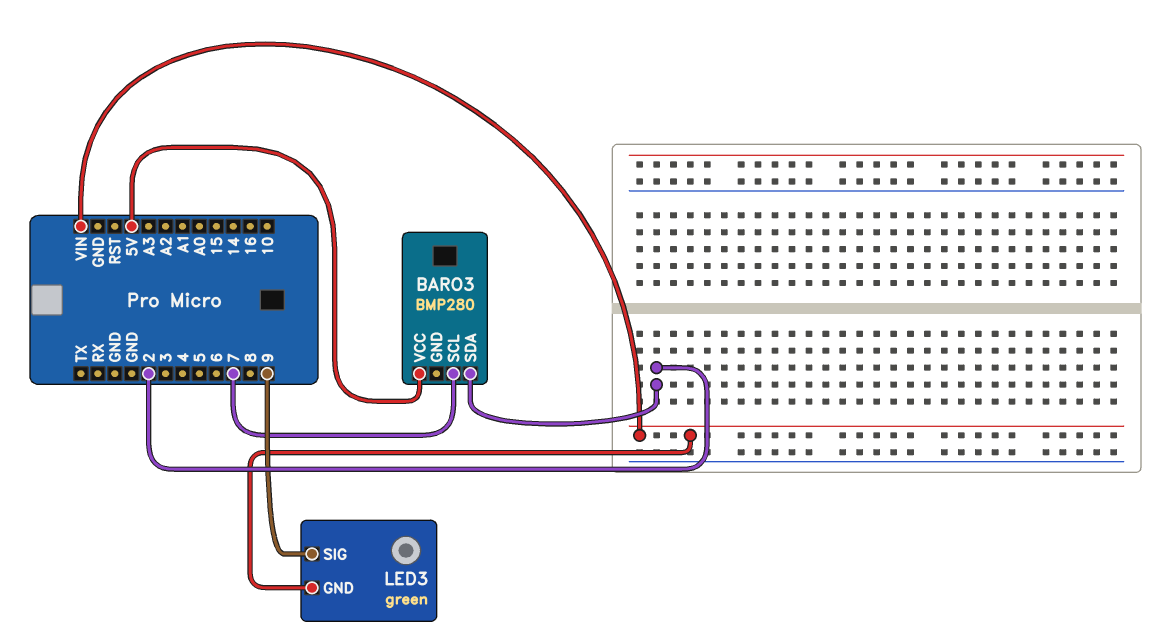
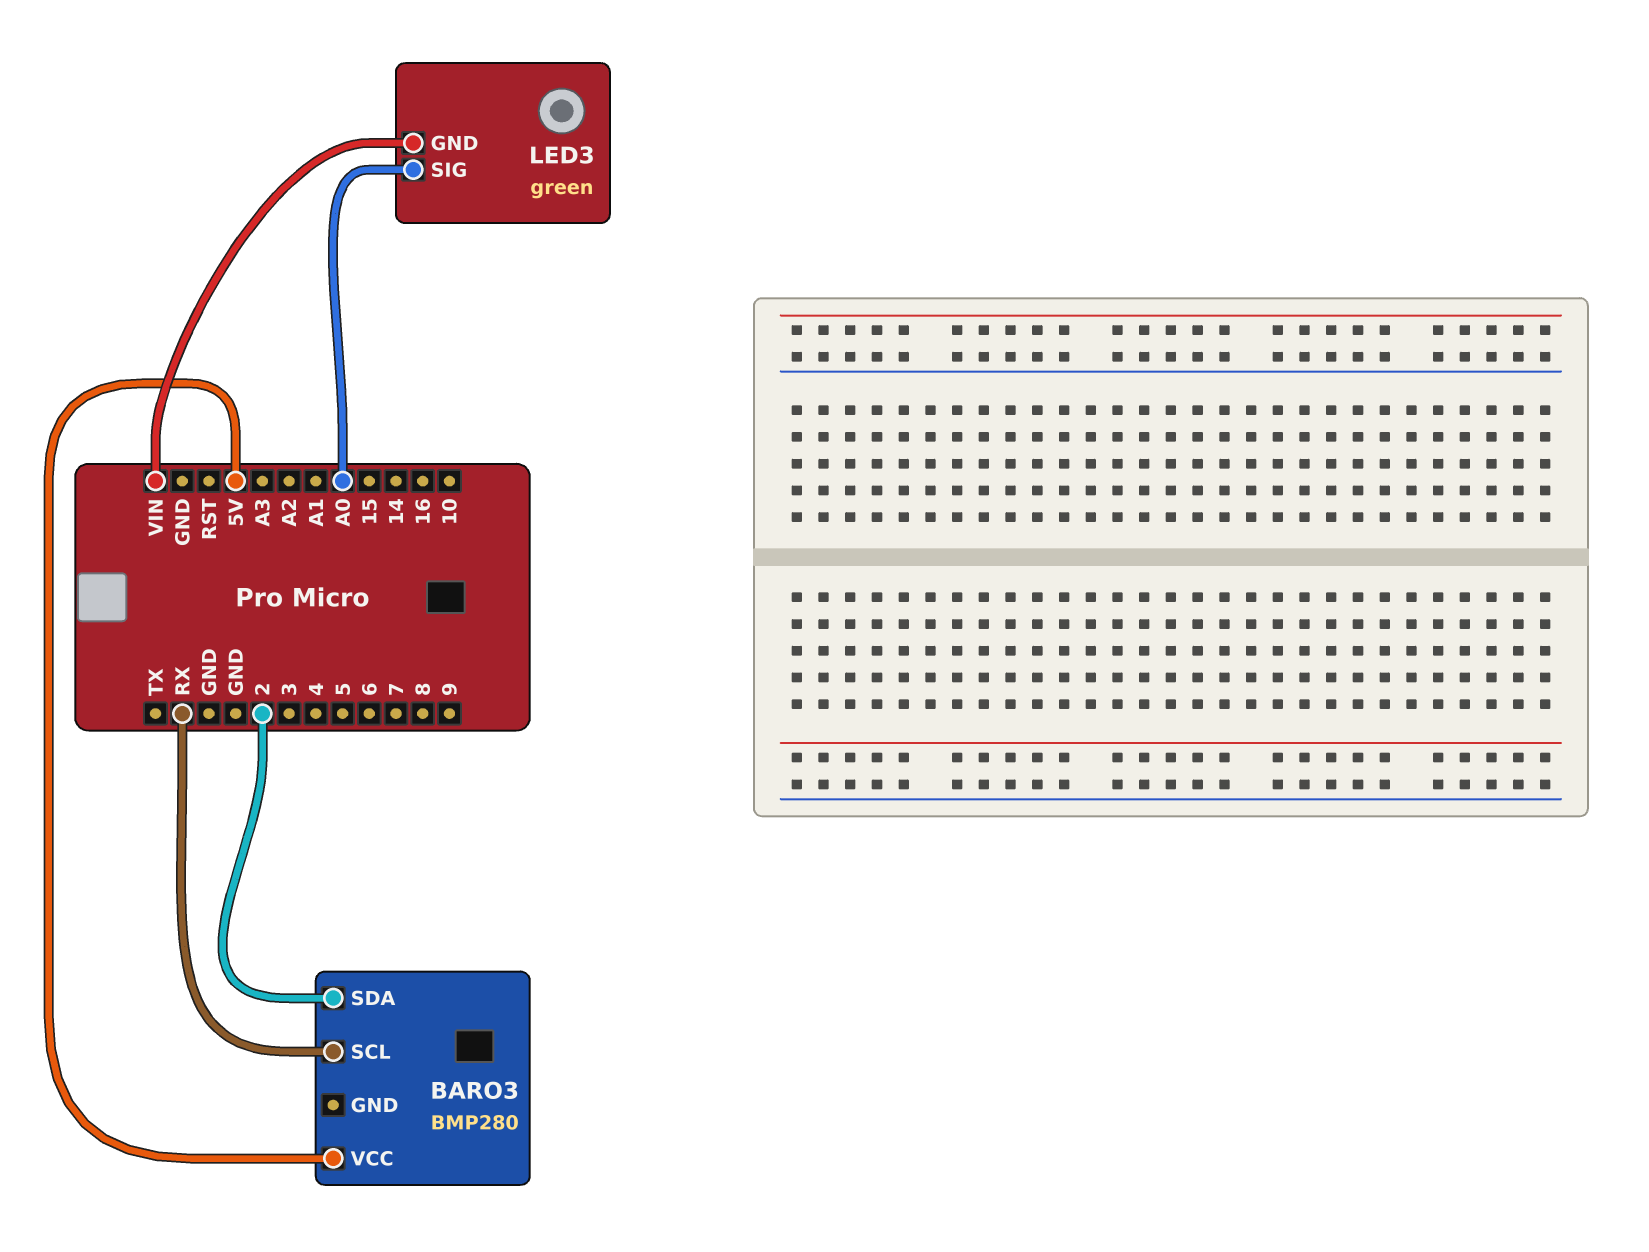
BARO3 pin SCL: 7 -> RX
LED3 pin SIG: 9 -> A0

